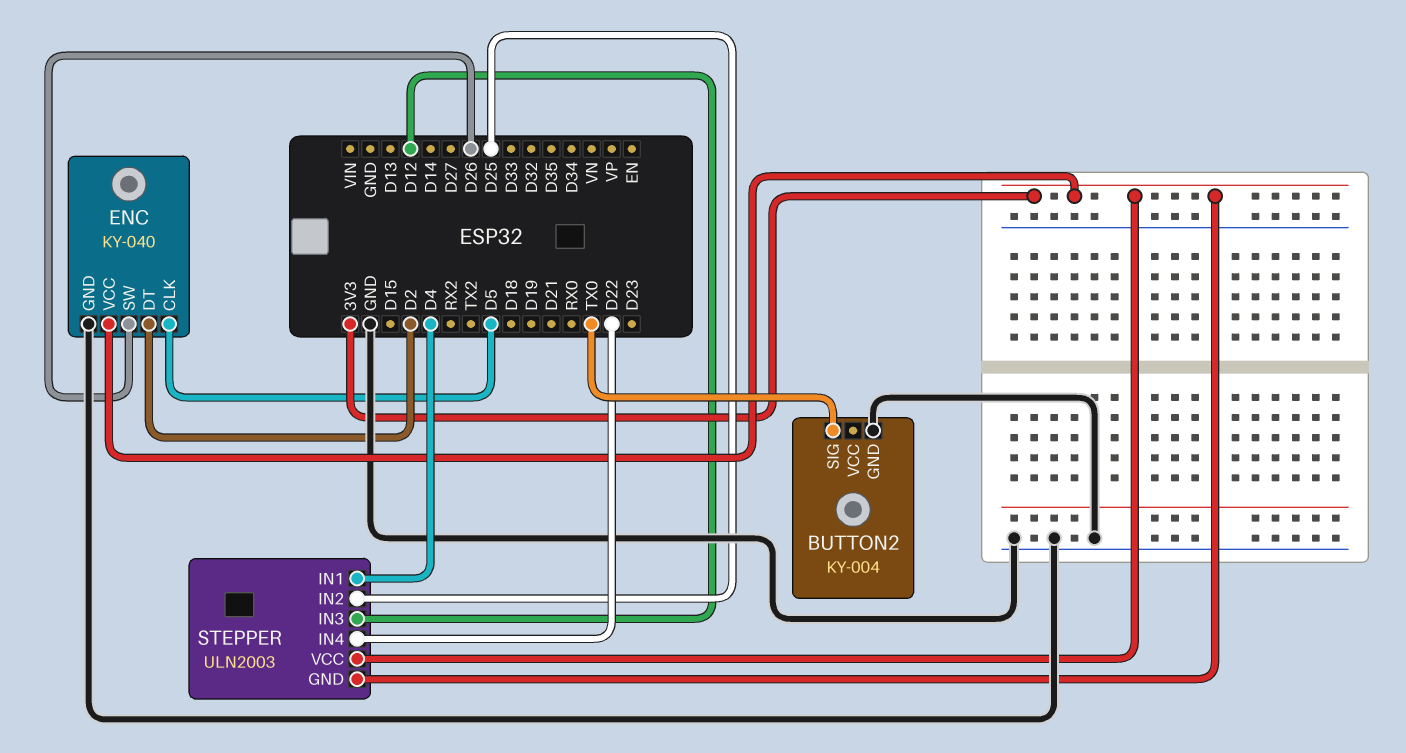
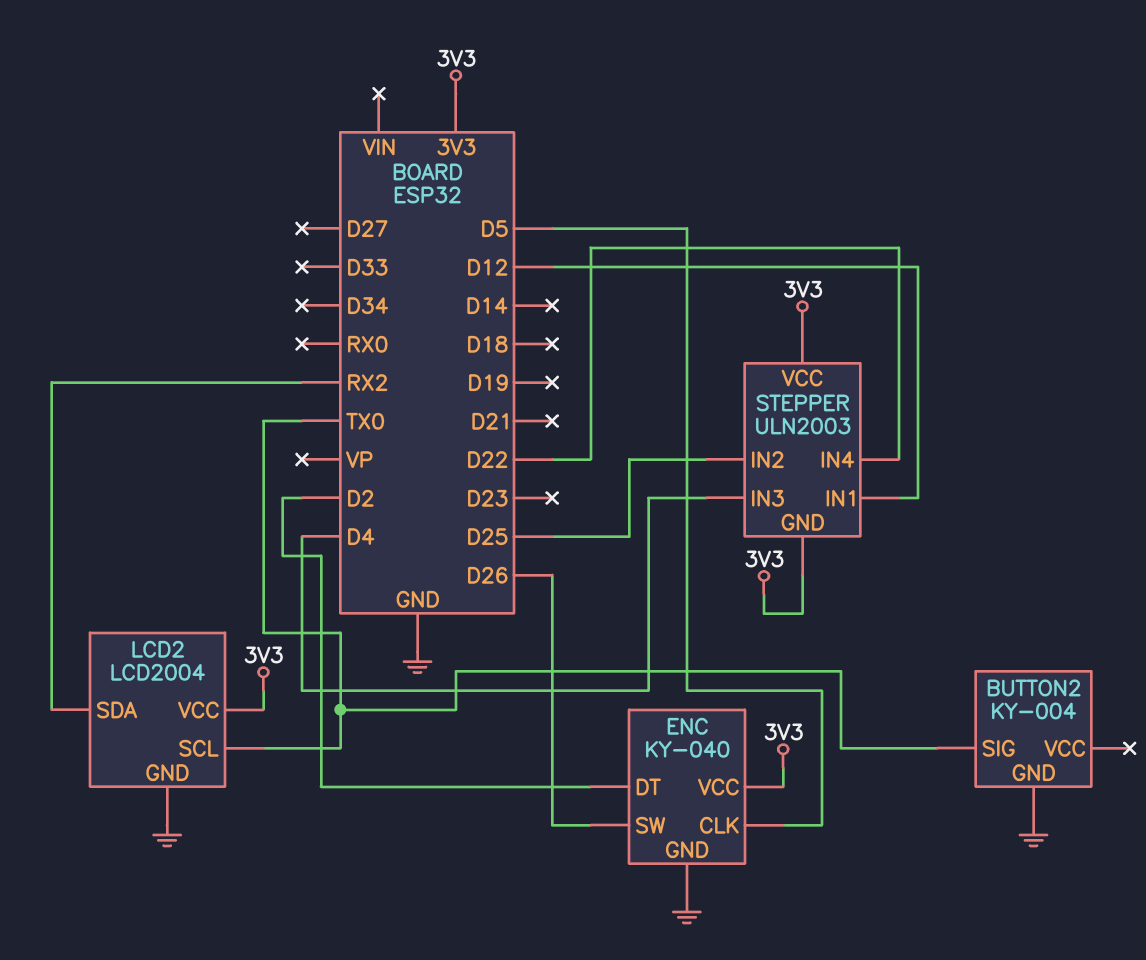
LCD2: none -> LCD2004
LCD2 pin GND: none -> GND
LCD2 pin SCL: none -> TX0
LCD2 pin SDA: none -> RX2
LCD2 pin VCC: none -> 3V3
STEPPER pin IN1: D4 -> D12
STEPPER pin IN3: D12 -> D4

